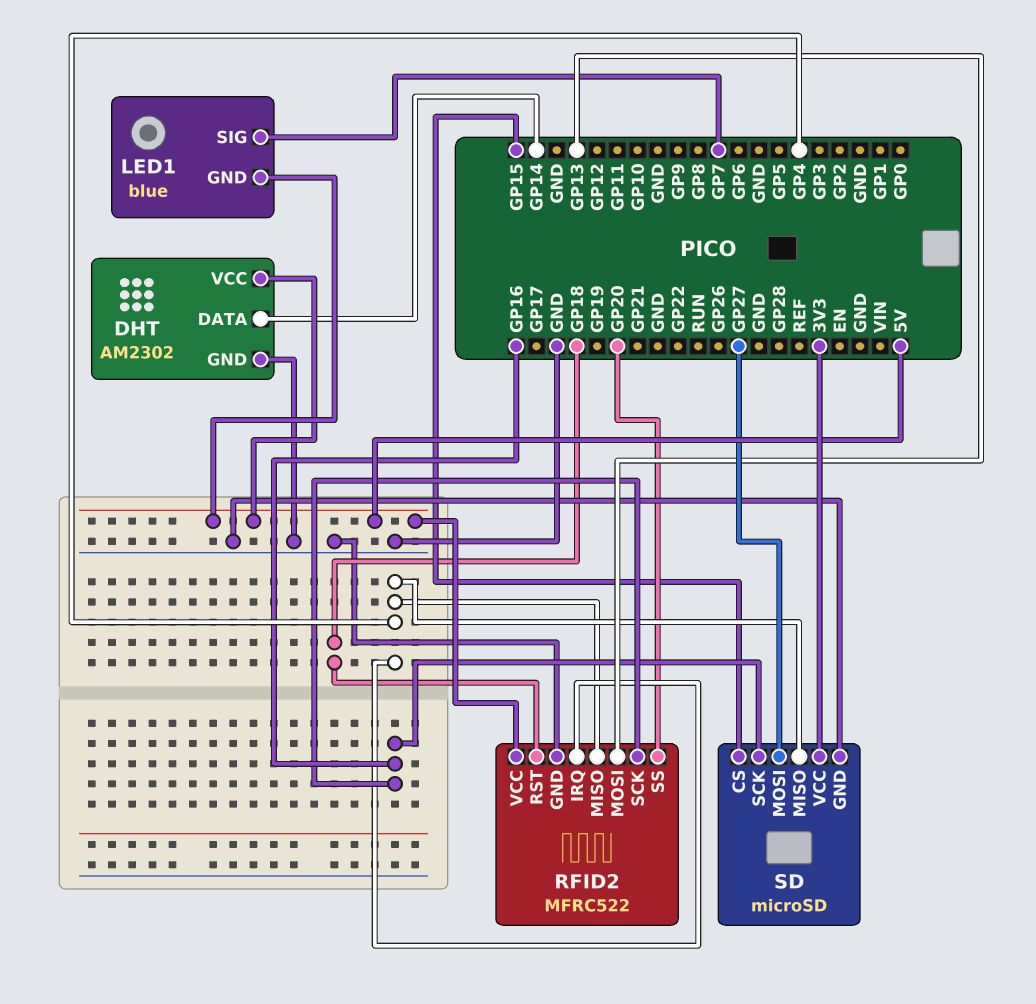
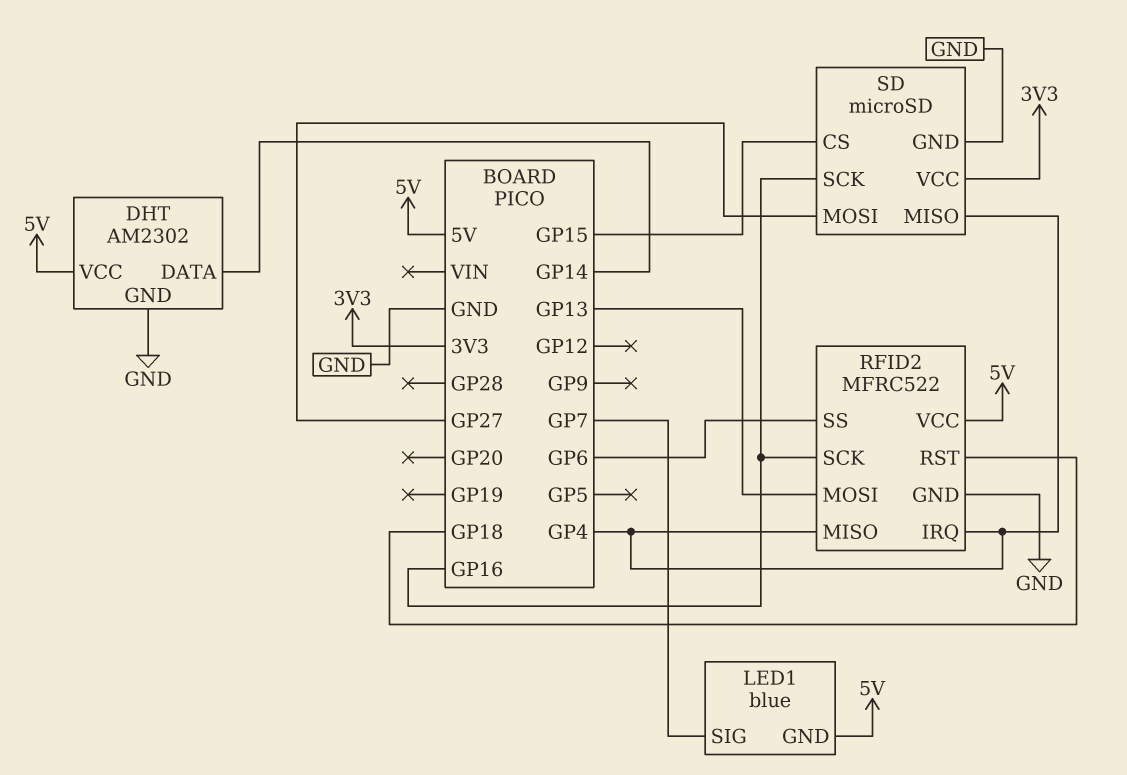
RFID2 pin SS: GP20 -> GP6

